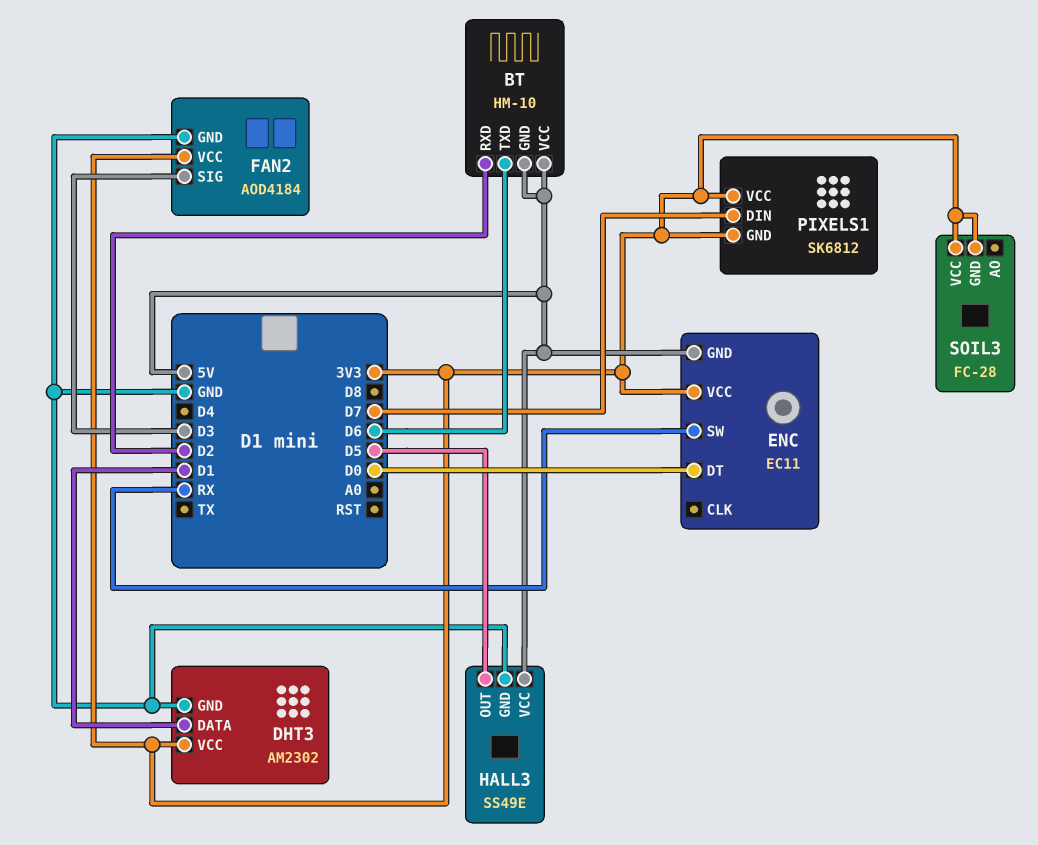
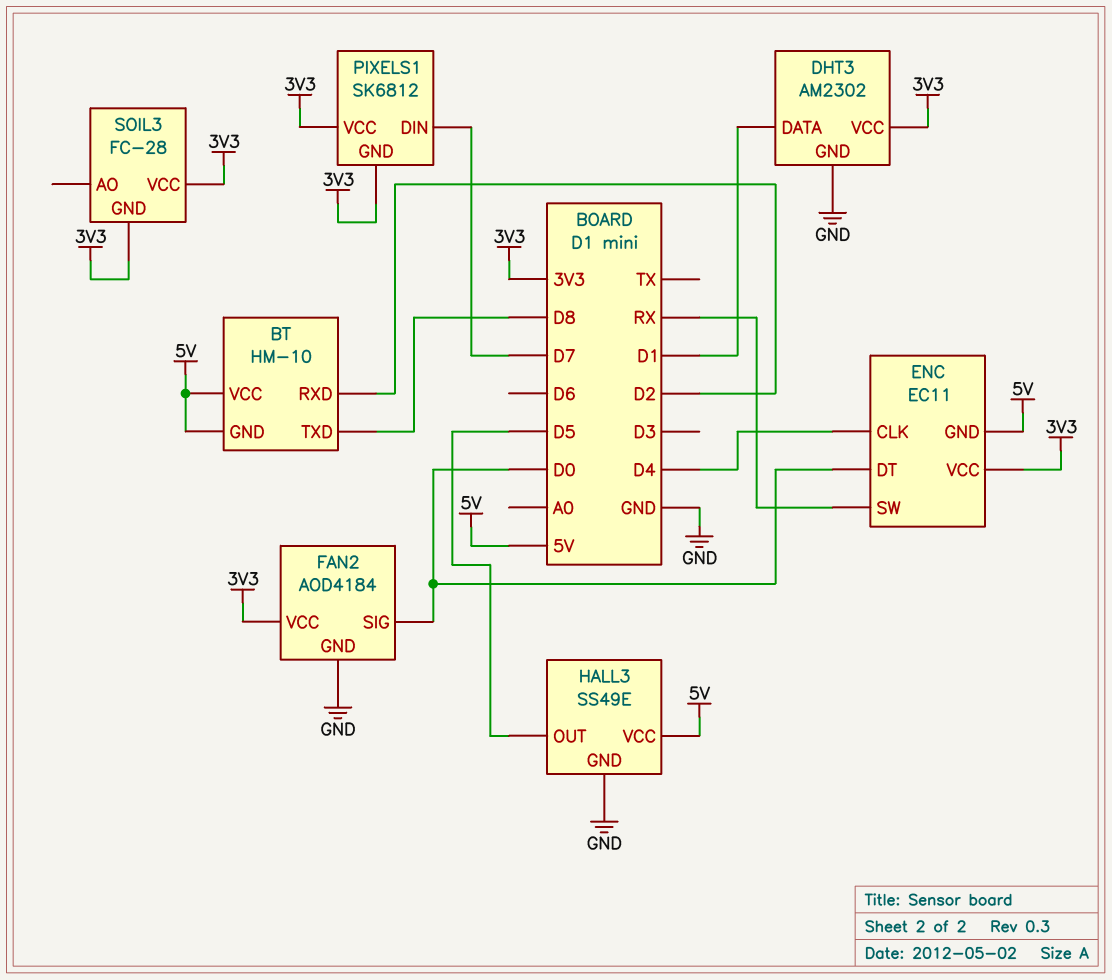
BT pin TXD: D6 -> D8
ENC pin CLK: none -> D4
FAN2 pin SIG: D3 -> D0

